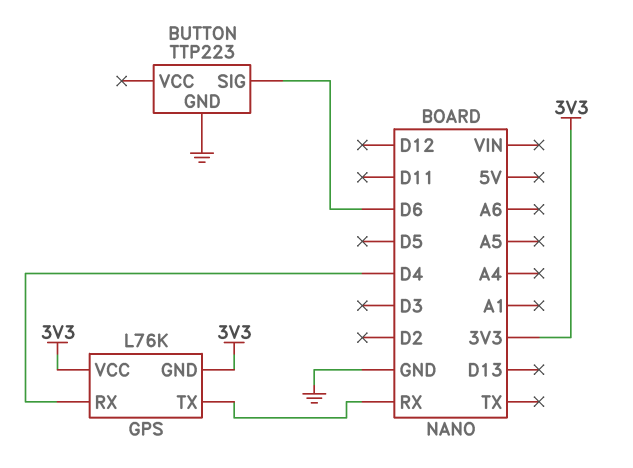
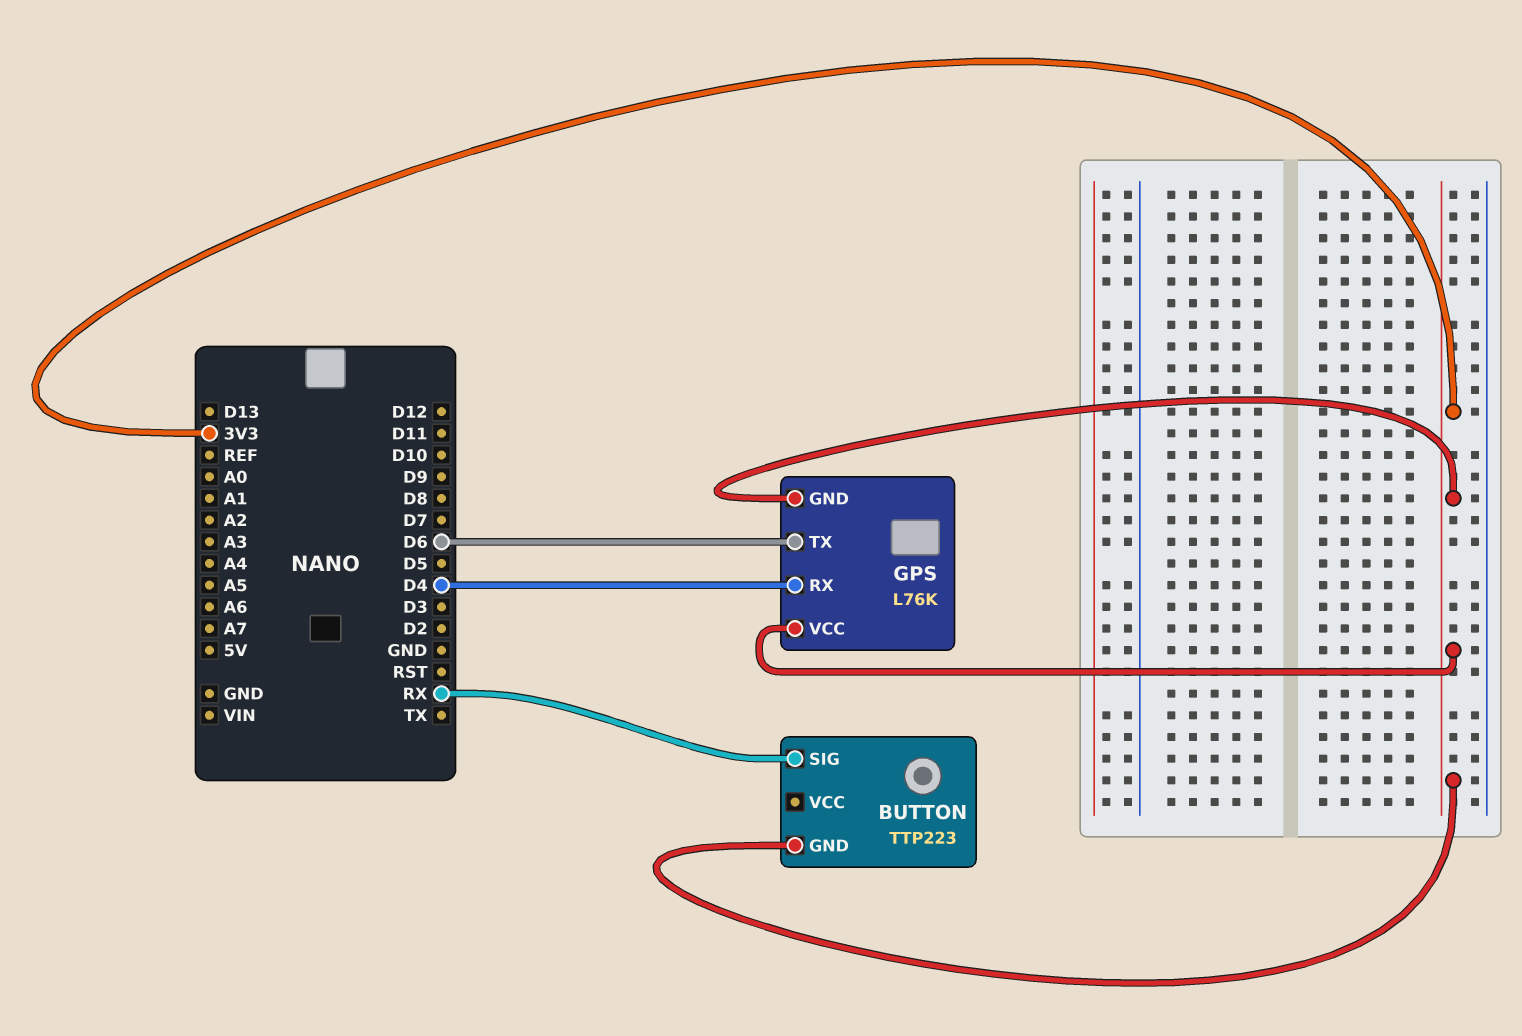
BUTTON pin GND: GND -> 3V3
BUTTON pin SIG: D6 -> RX
GPS pin TX: RX -> D6

